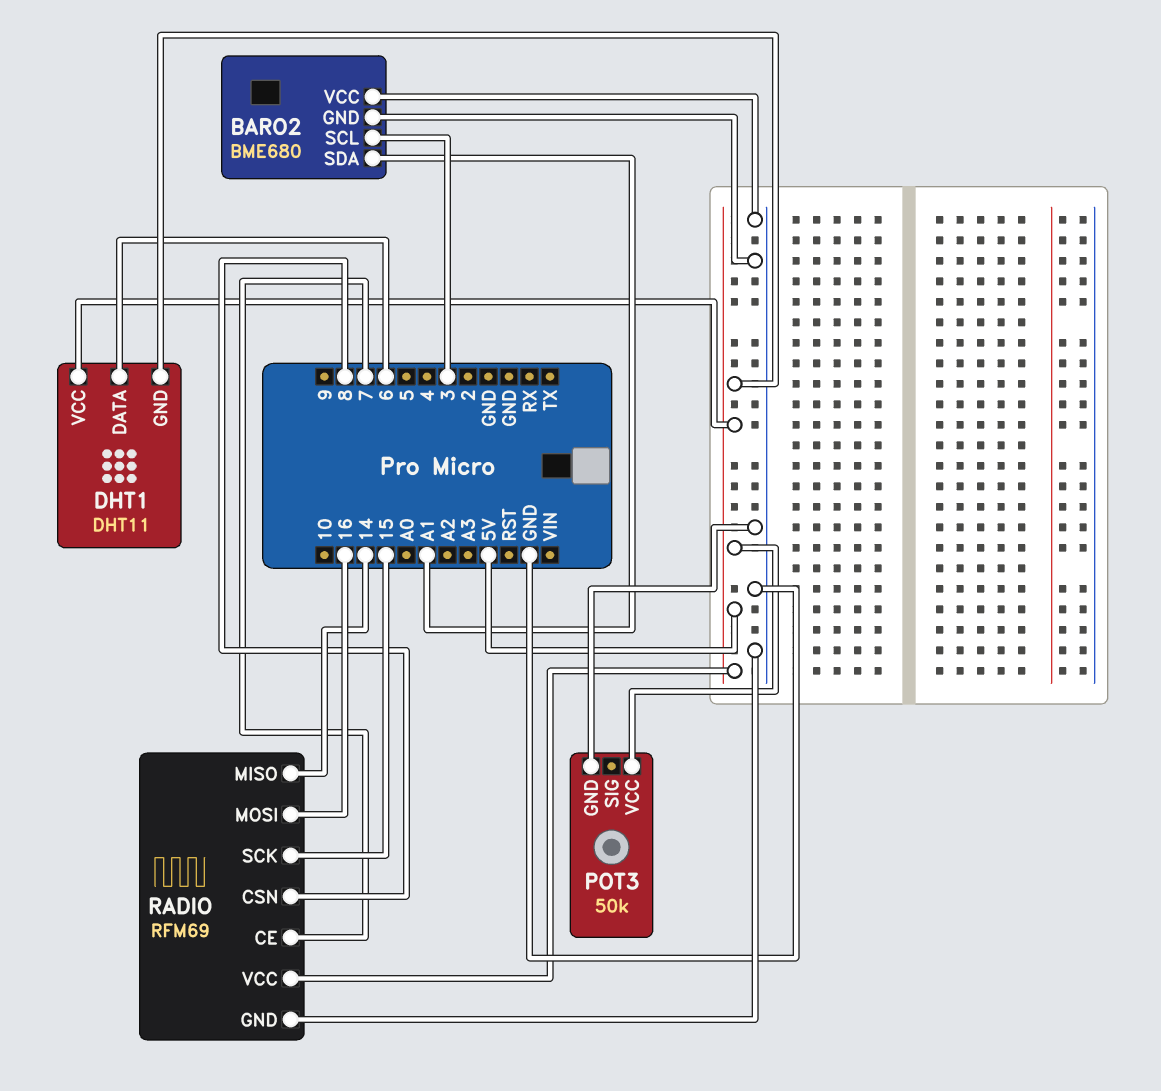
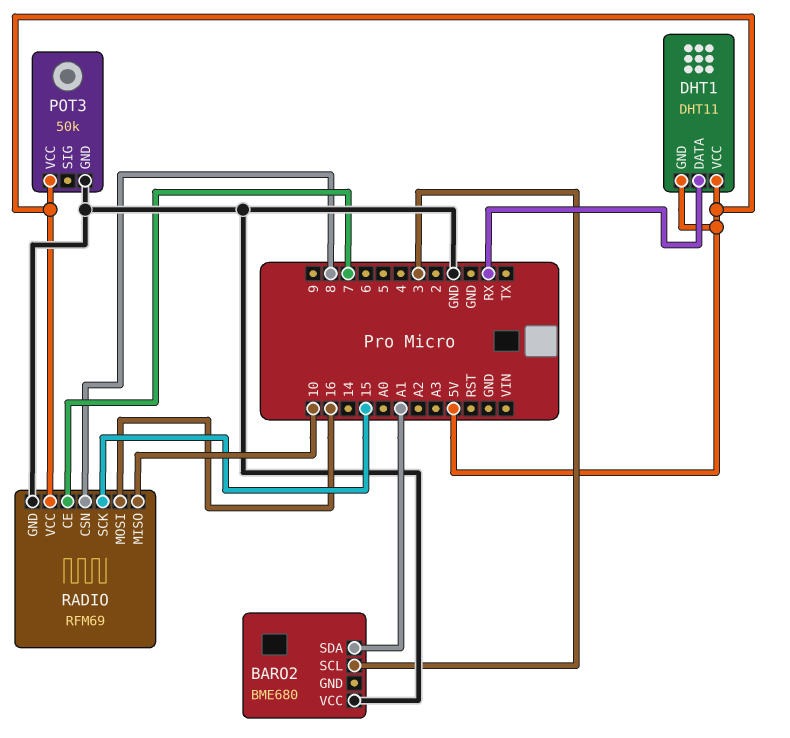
BARO2 pin GND: GND -> none
DHT1 pin DATA: 6 -> RX
RADIO pin MISO: 14 -> 10

